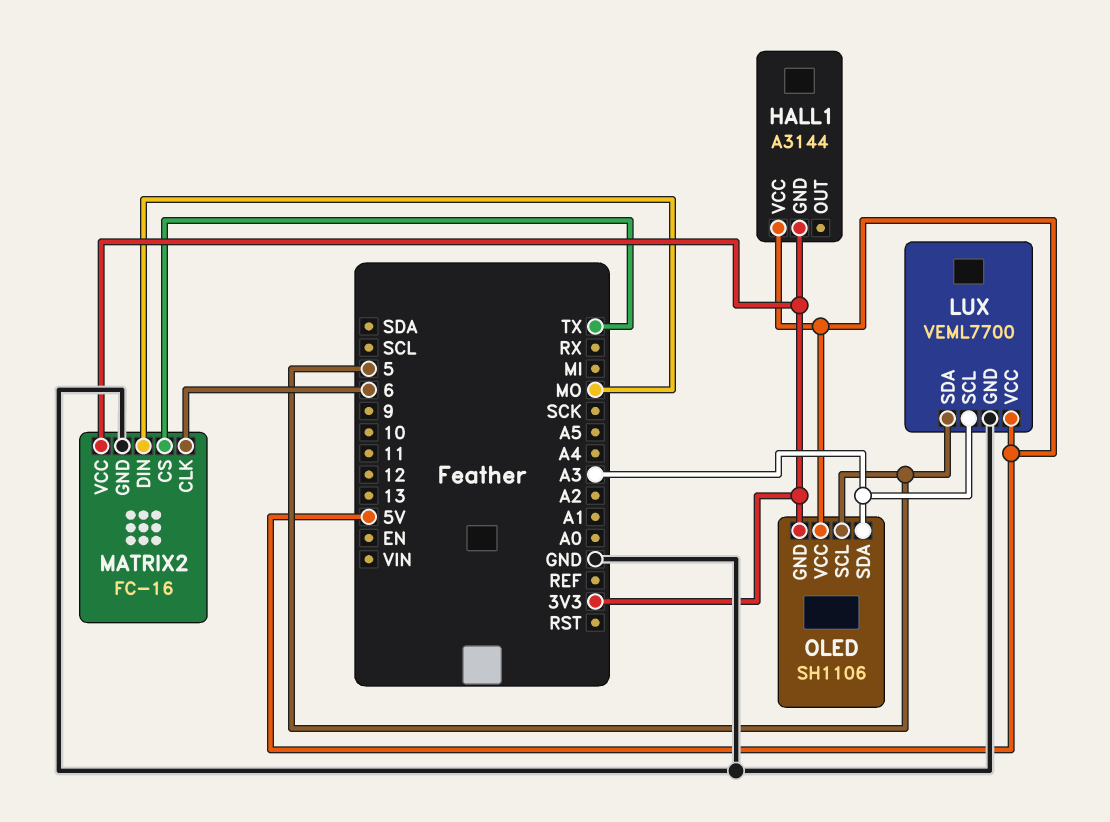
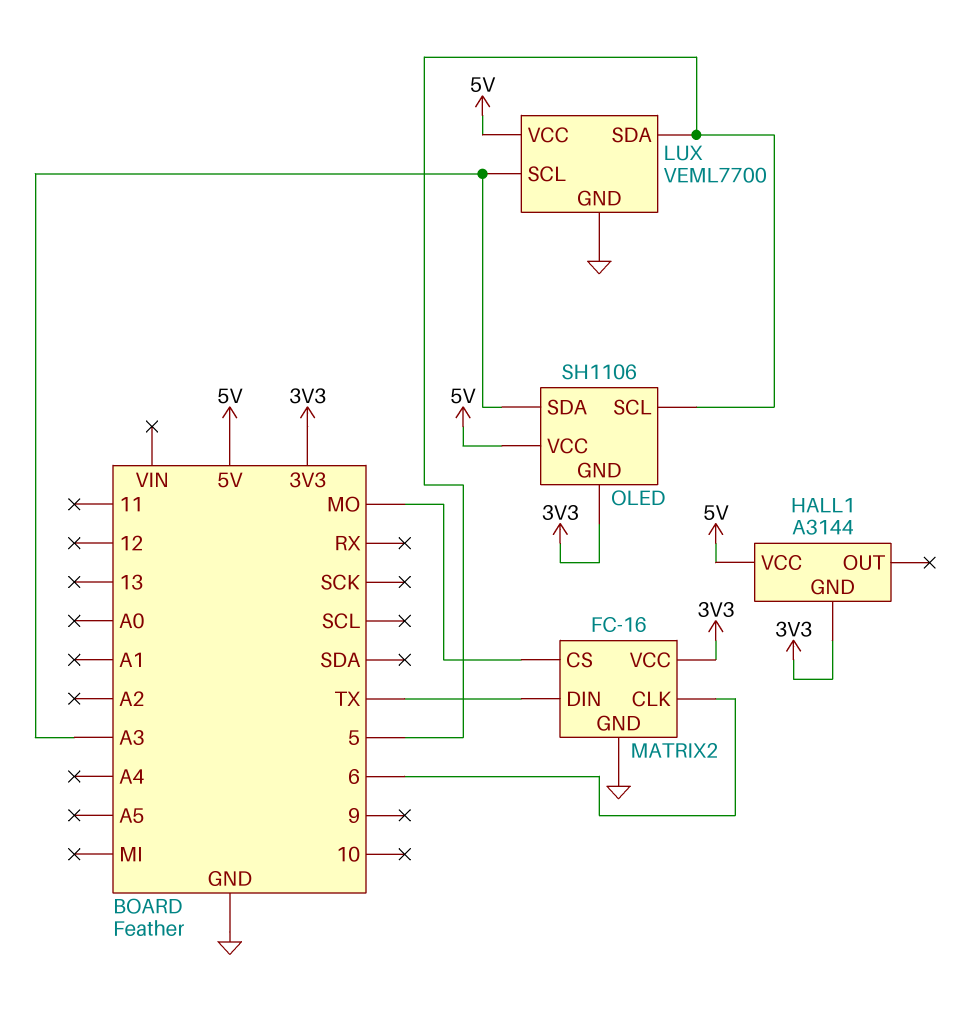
MATRIX2 pin CS: TX -> MO
MATRIX2 pin DIN: MO -> TX

